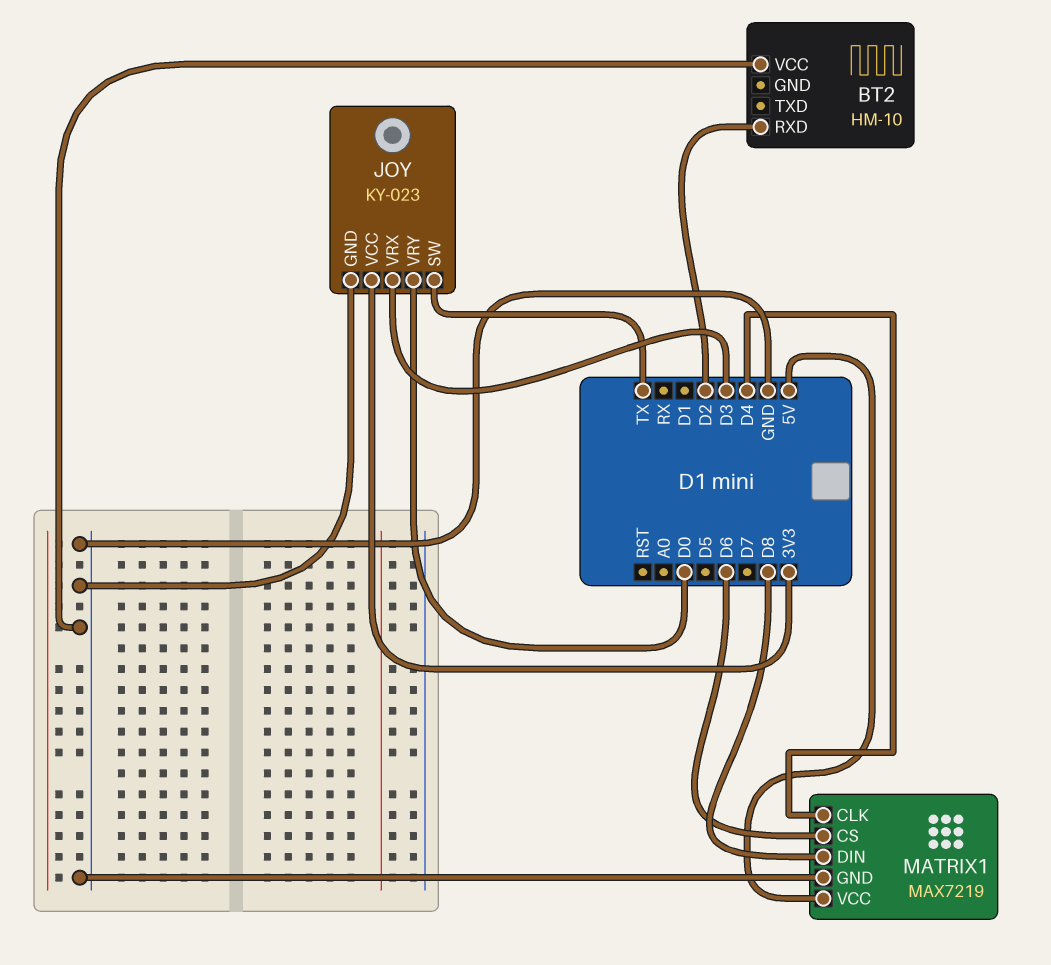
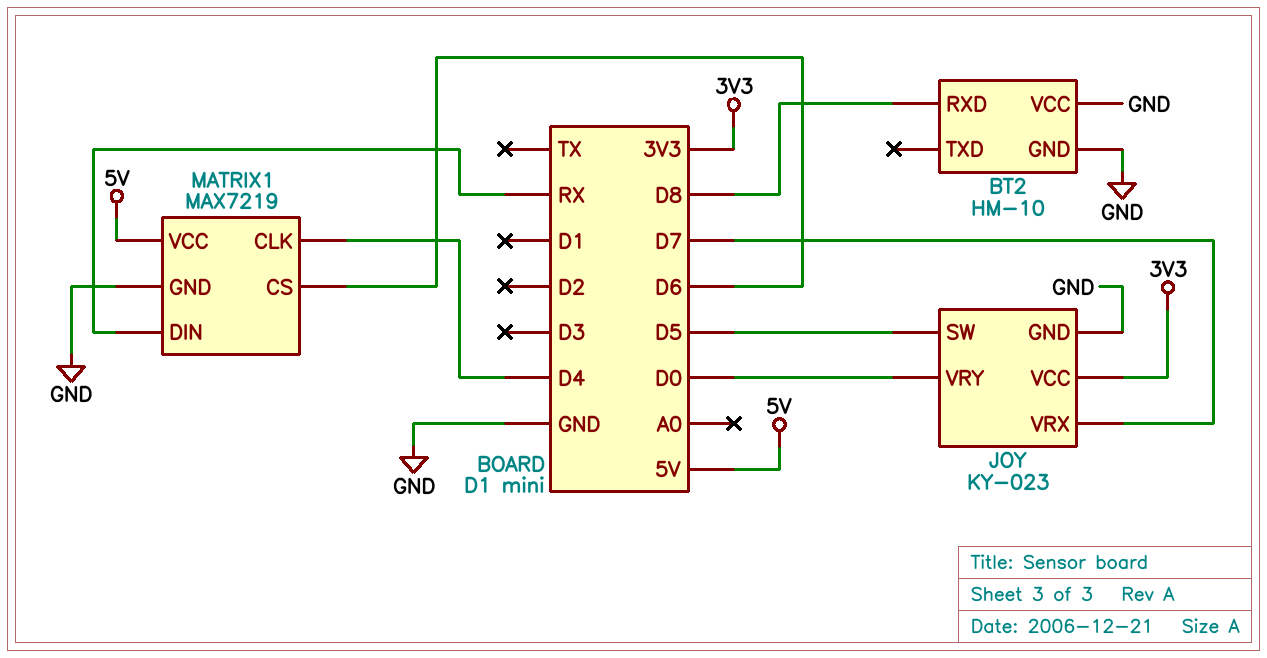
BT2 pin GND: none -> GND
BT2 pin RXD: D2 -> D8
JOY pin SW: TX -> D5
JOY pin VRX: D3 -> D7
MATRIX1 pin DIN: D8 -> RX

